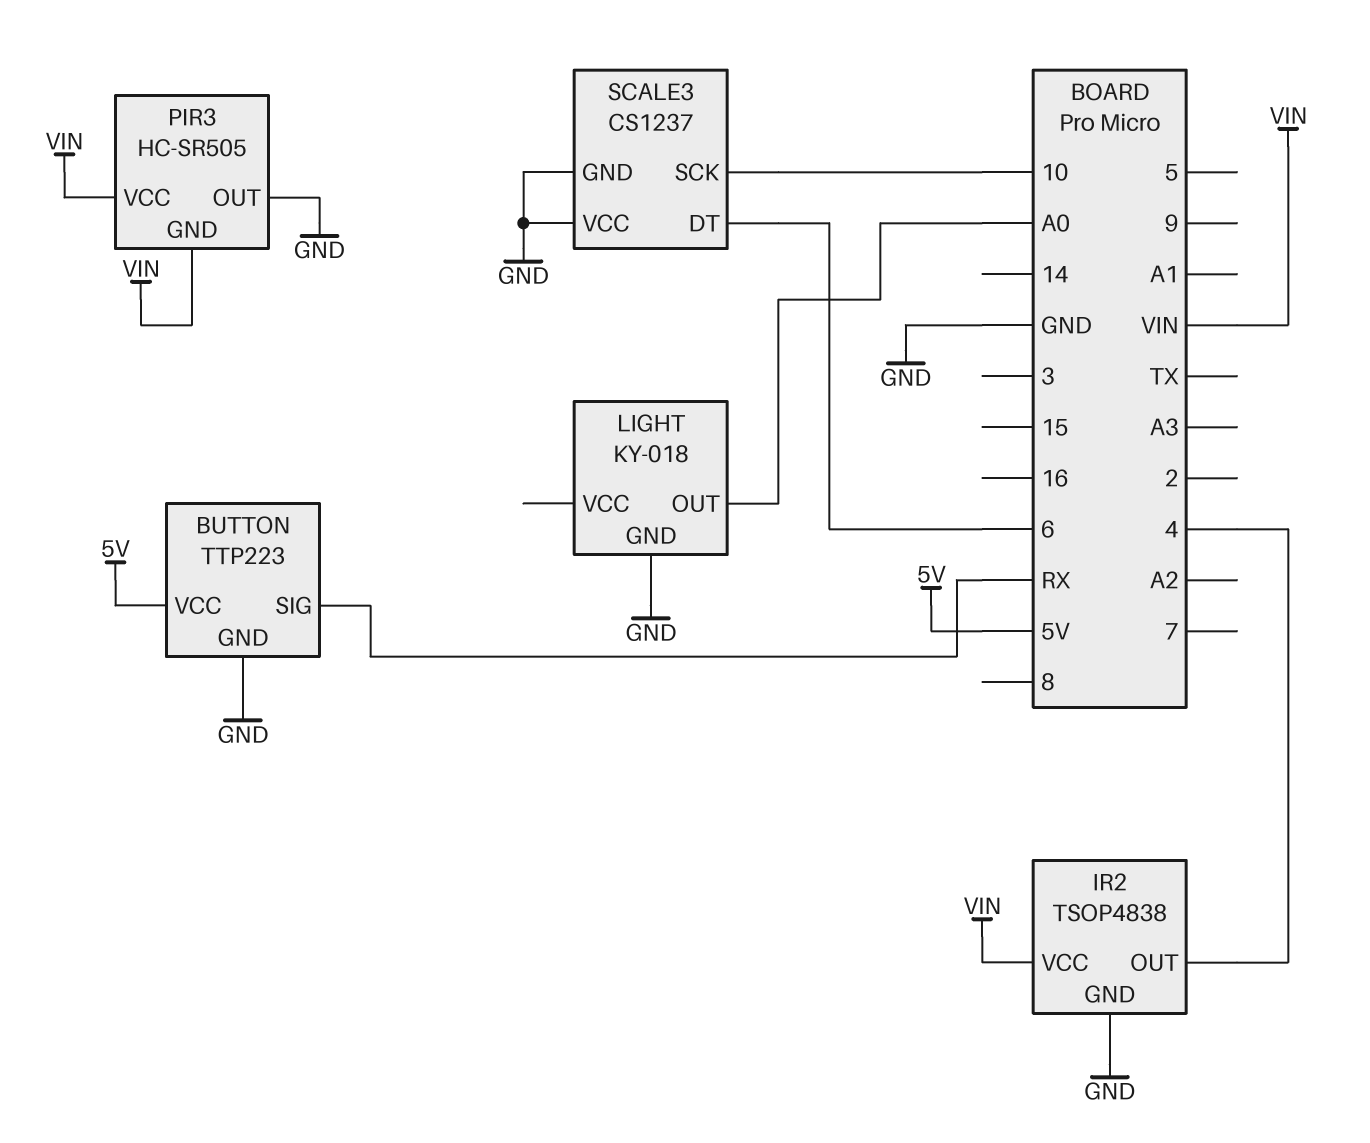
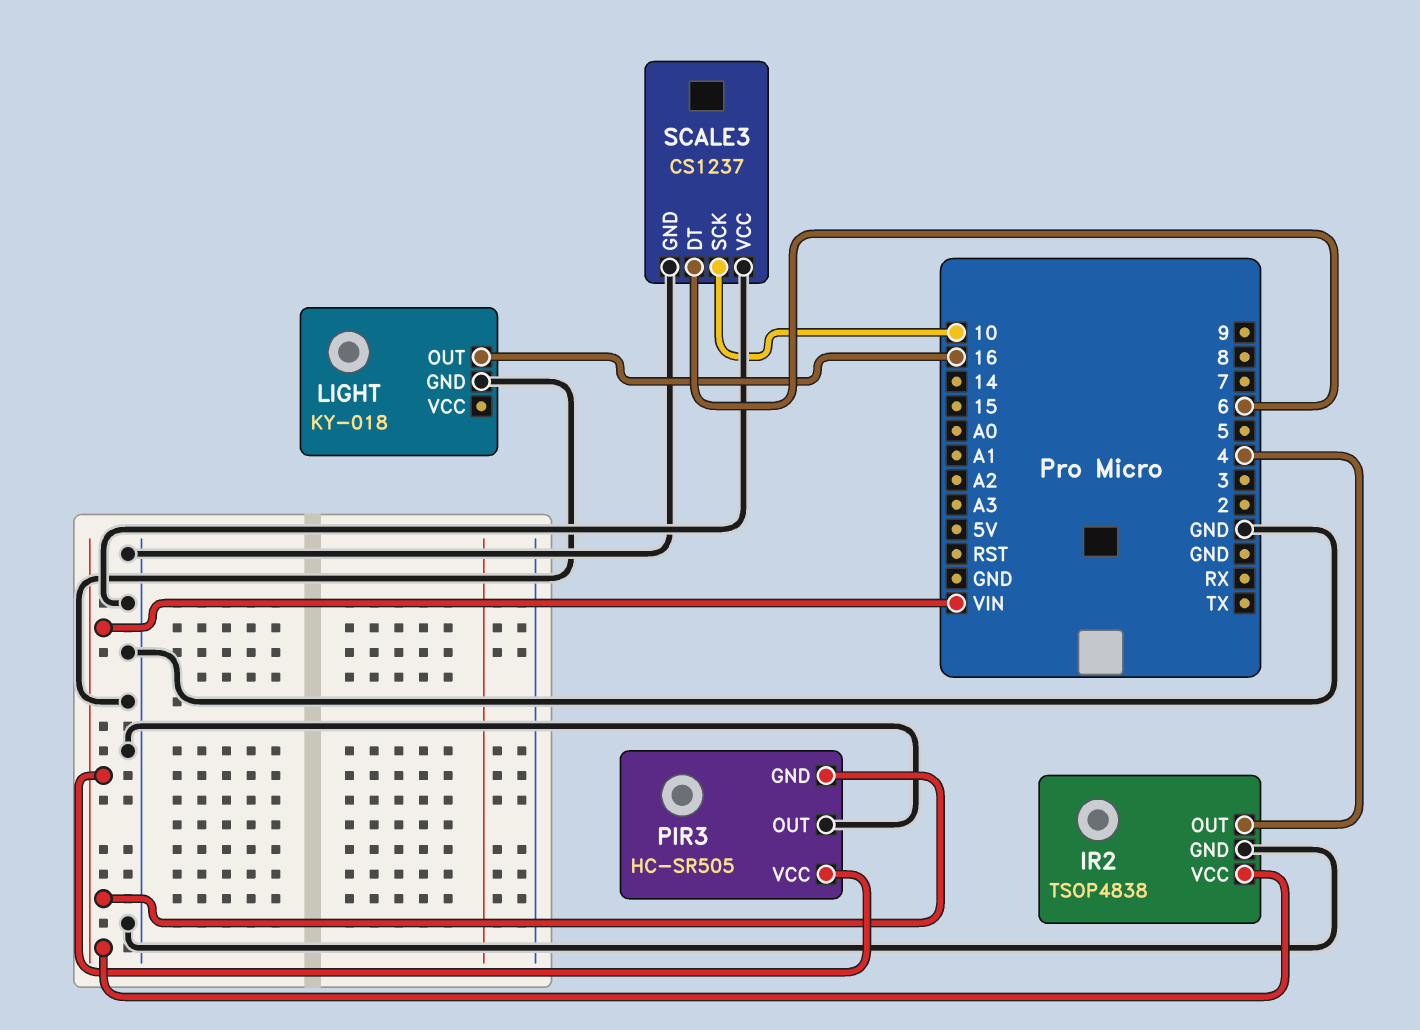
BUTTON: TTP223 -> none
BUTTON pin GND: GND -> none
BUTTON pin SIG: RX -> none
BUTTON pin VCC: 5V -> none
LIGHT pin OUT: A0 -> 16

